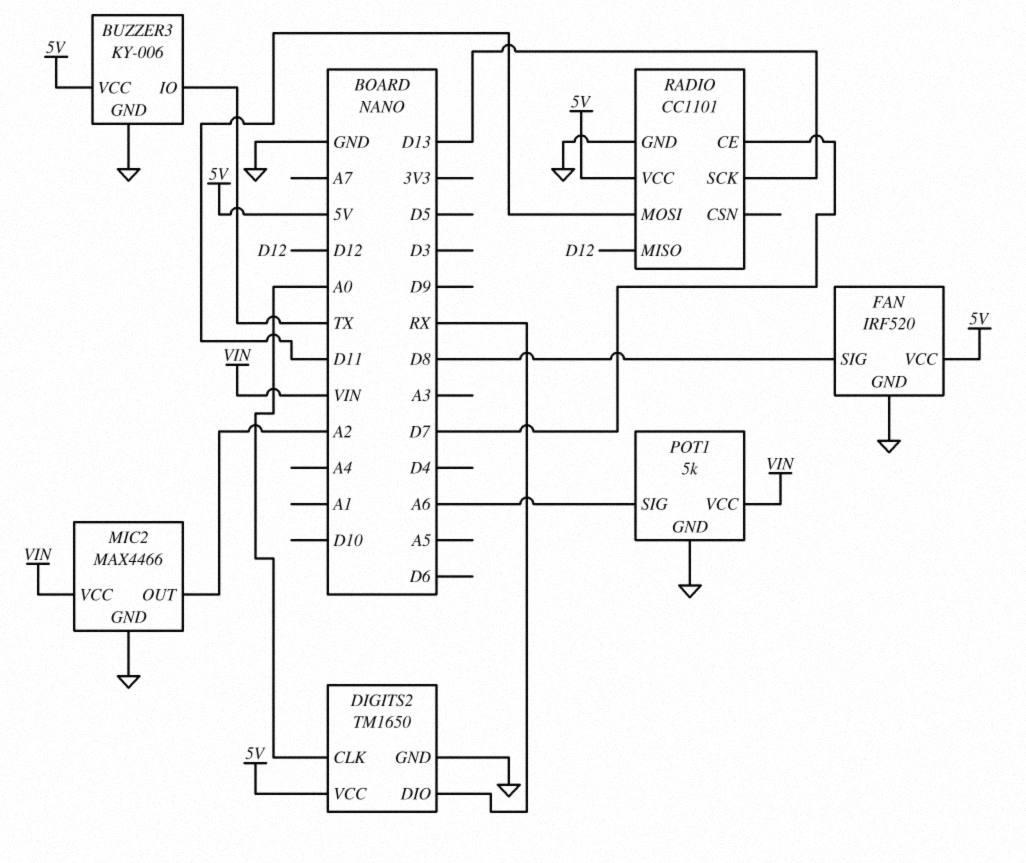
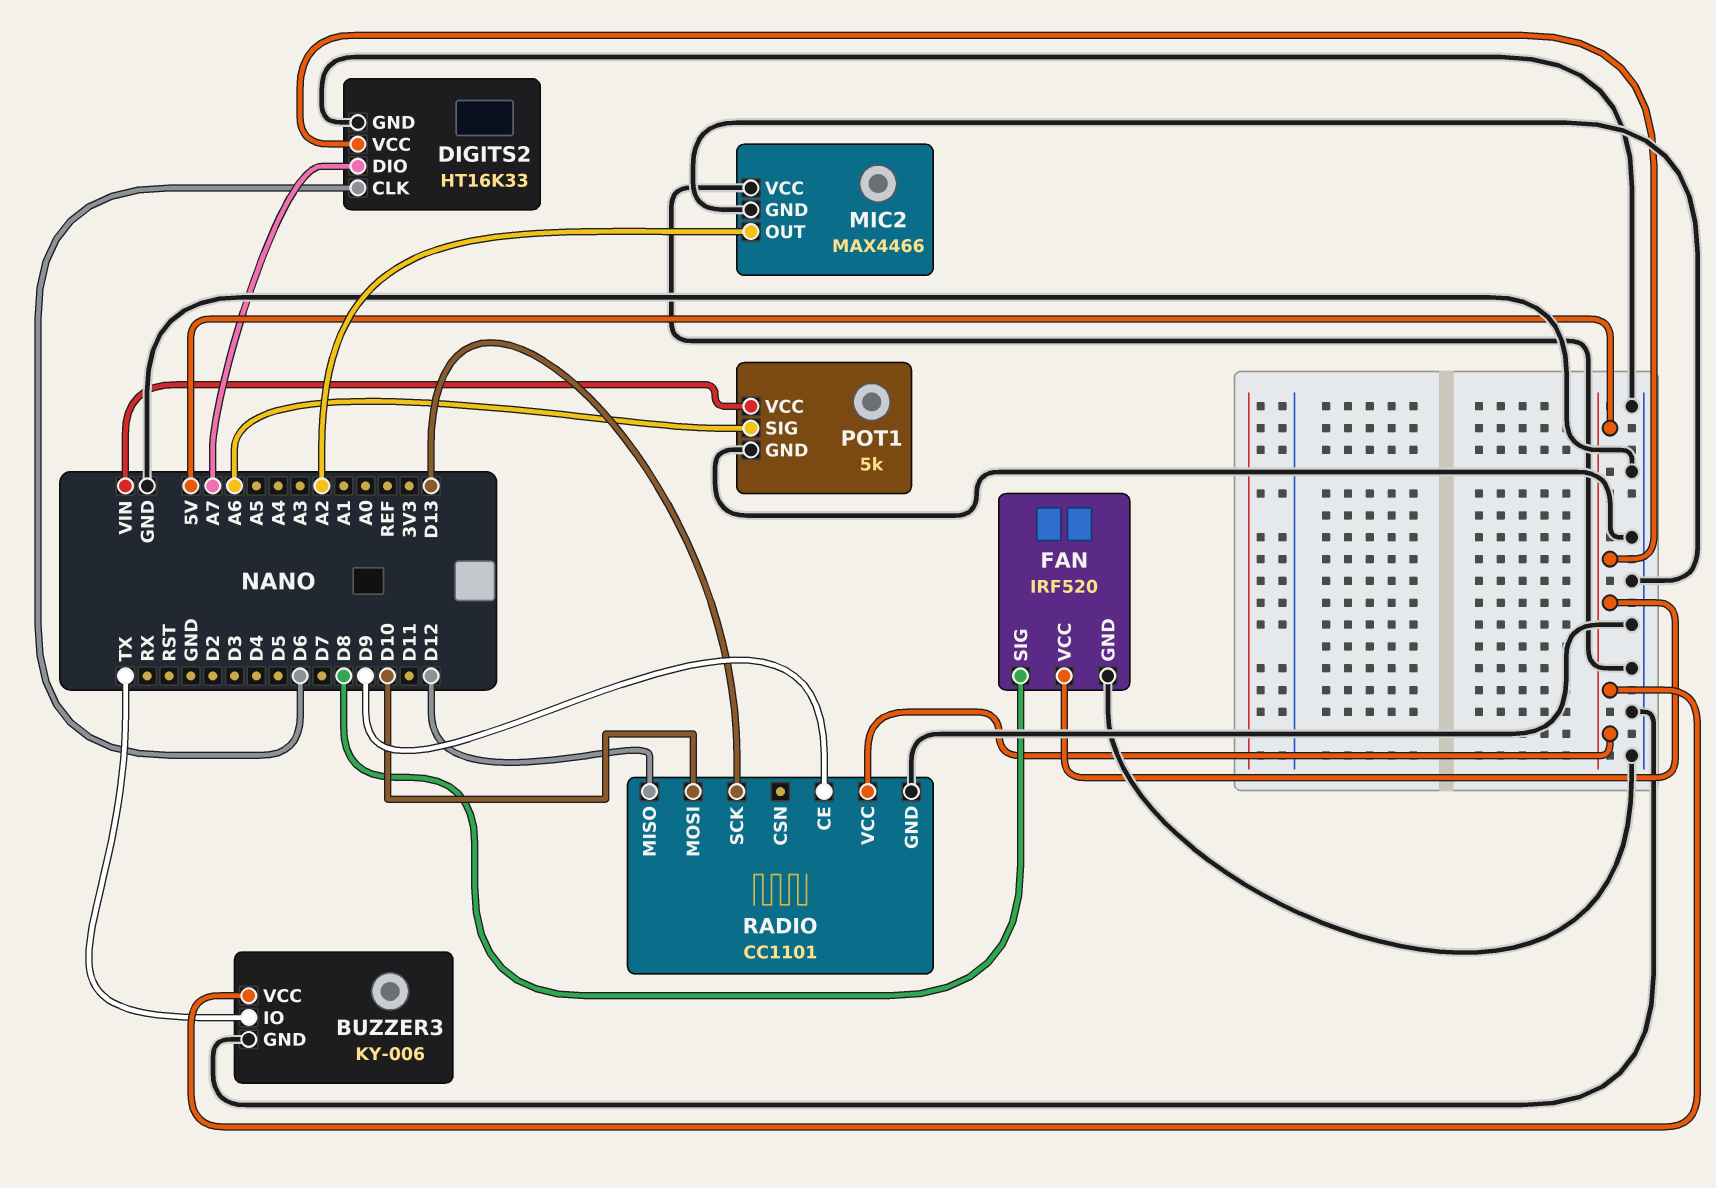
DIGITS2: TM1650 -> HT16K33
DIGITS2 pin CLK: A0 -> D6
DIGITS2 pin DIO: RX -> A7
MIC2 pin VCC: VIN -> GND
RADIO pin CE: D7 -> D9
RADIO pin MOSI: D11 -> D10

